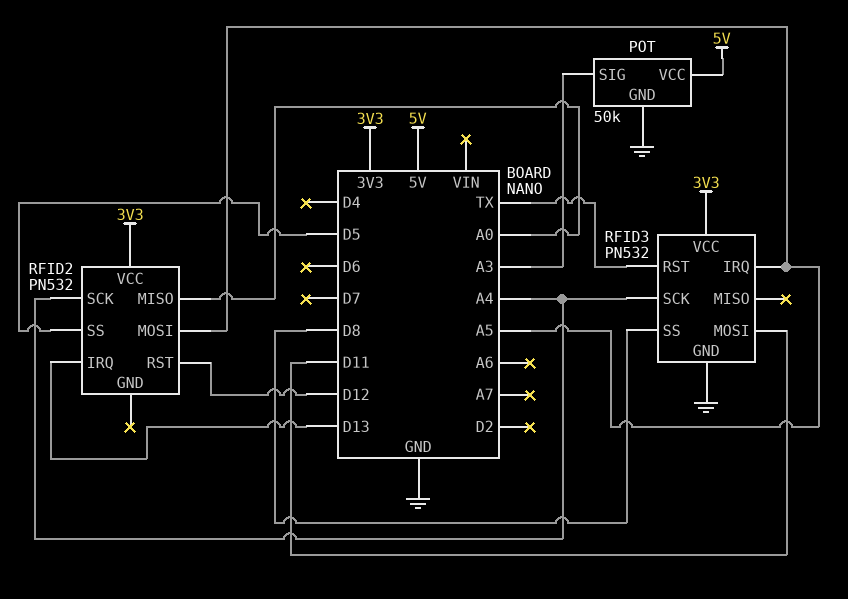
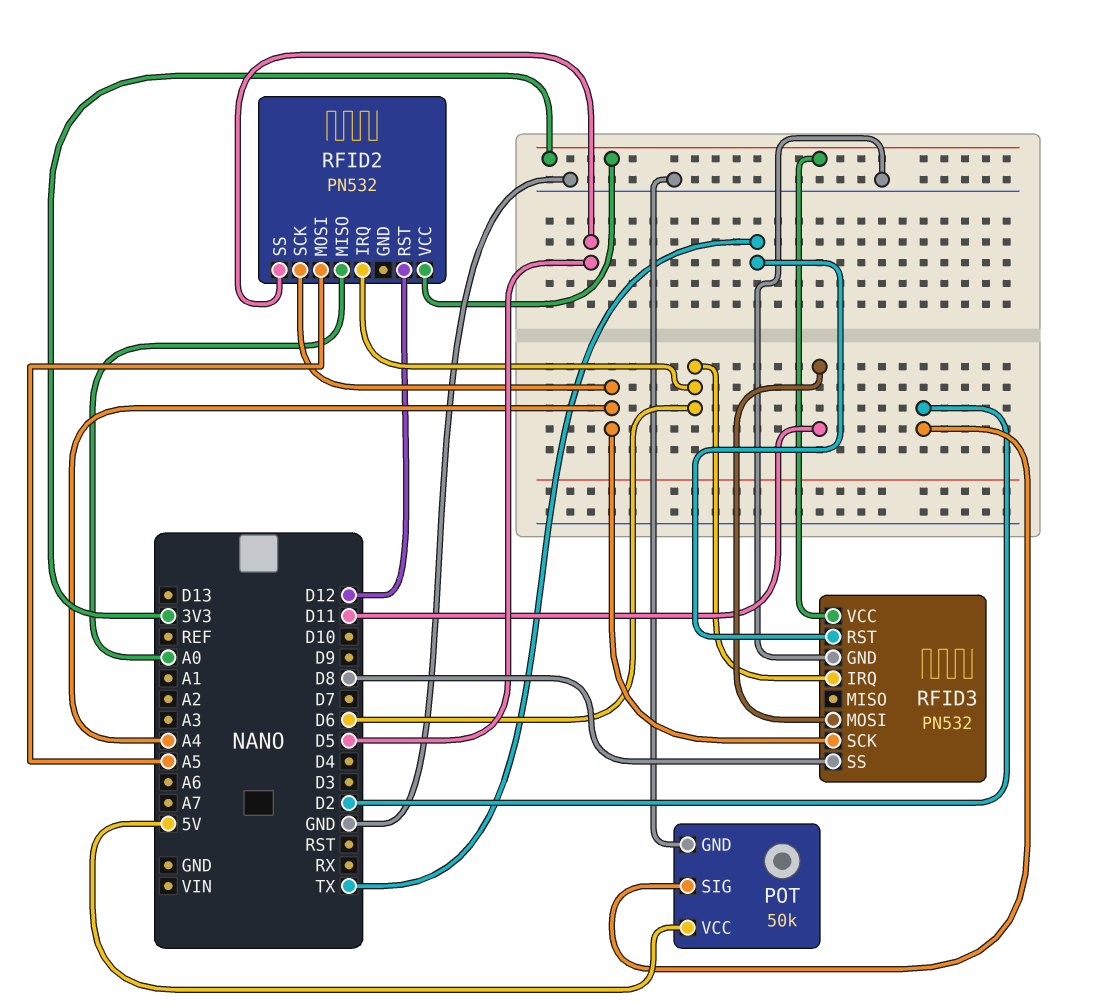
POT pin SIG: A3 -> D2
RFID2 pin IRQ: D13 -> D6
RFID3 pin IRQ: A5 -> D6

